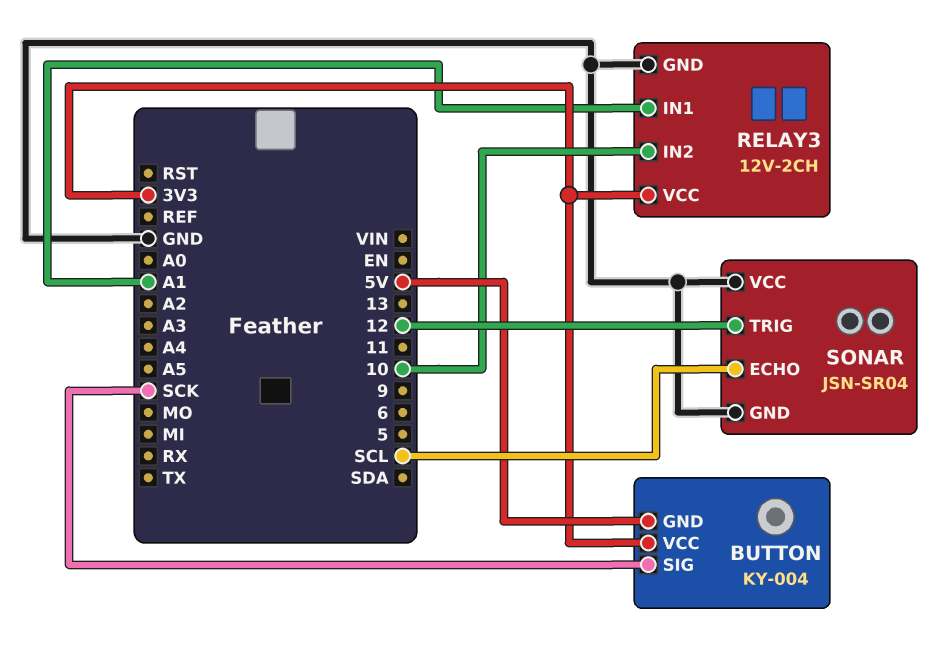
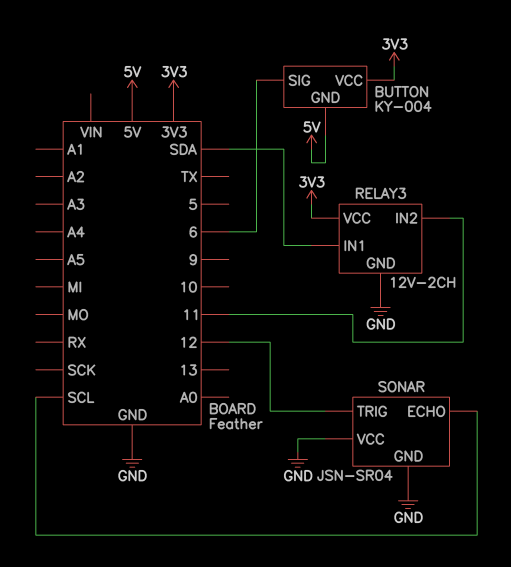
BUTTON pin SIG: SCK -> 6
RELAY3 pin IN1: A1 -> SDA
RELAY3 pin IN2: 10 -> 11

